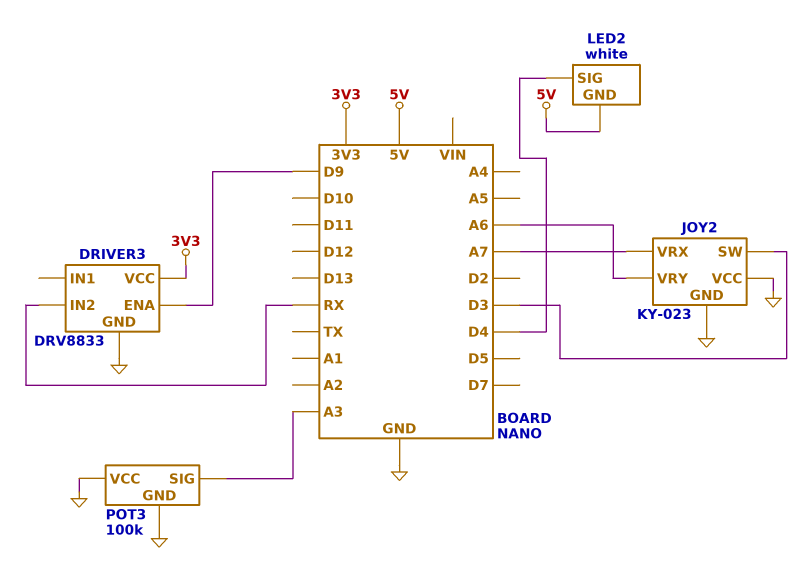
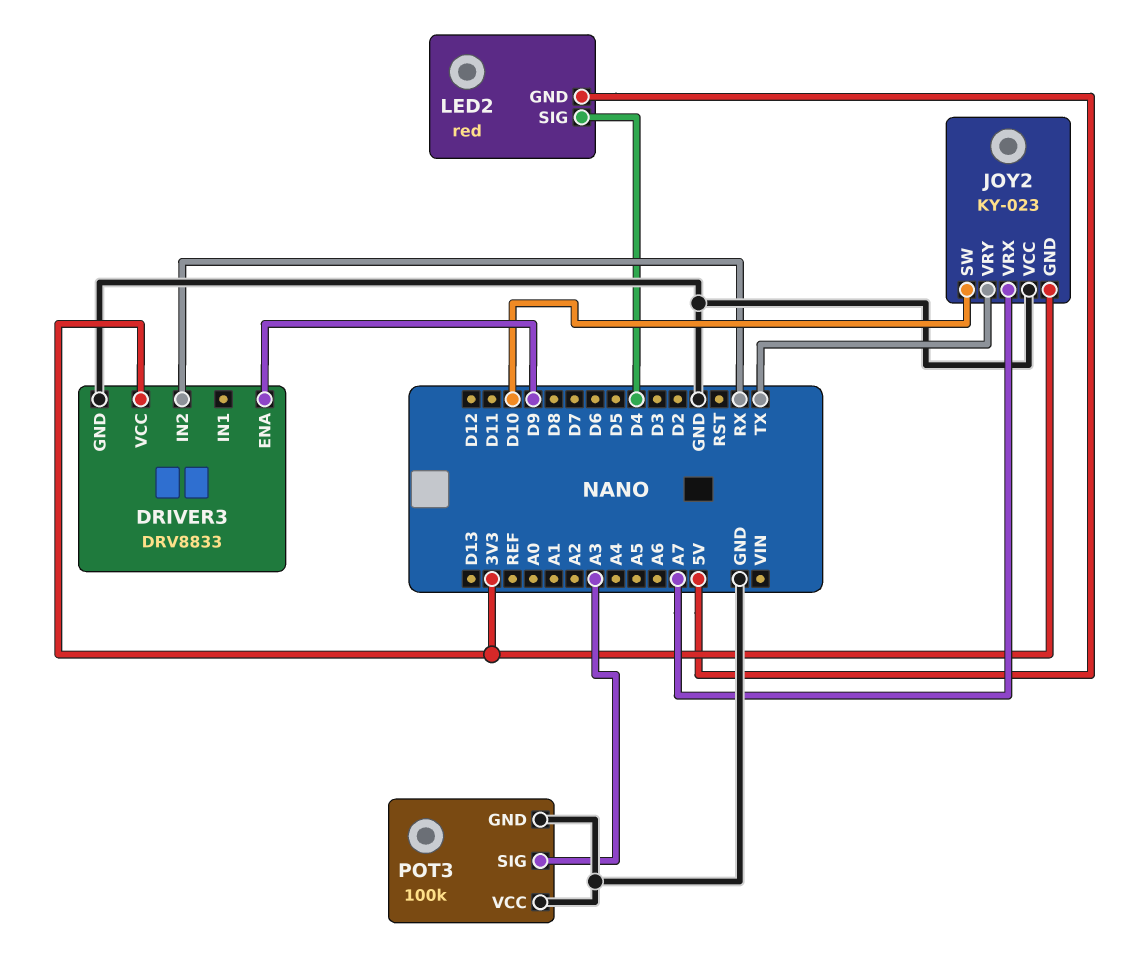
JOY2 pin GND: GND -> 3V3
JOY2 pin SW: D3 -> D10
JOY2 pin VRY: A6 -> TX
LED2: white -> red

